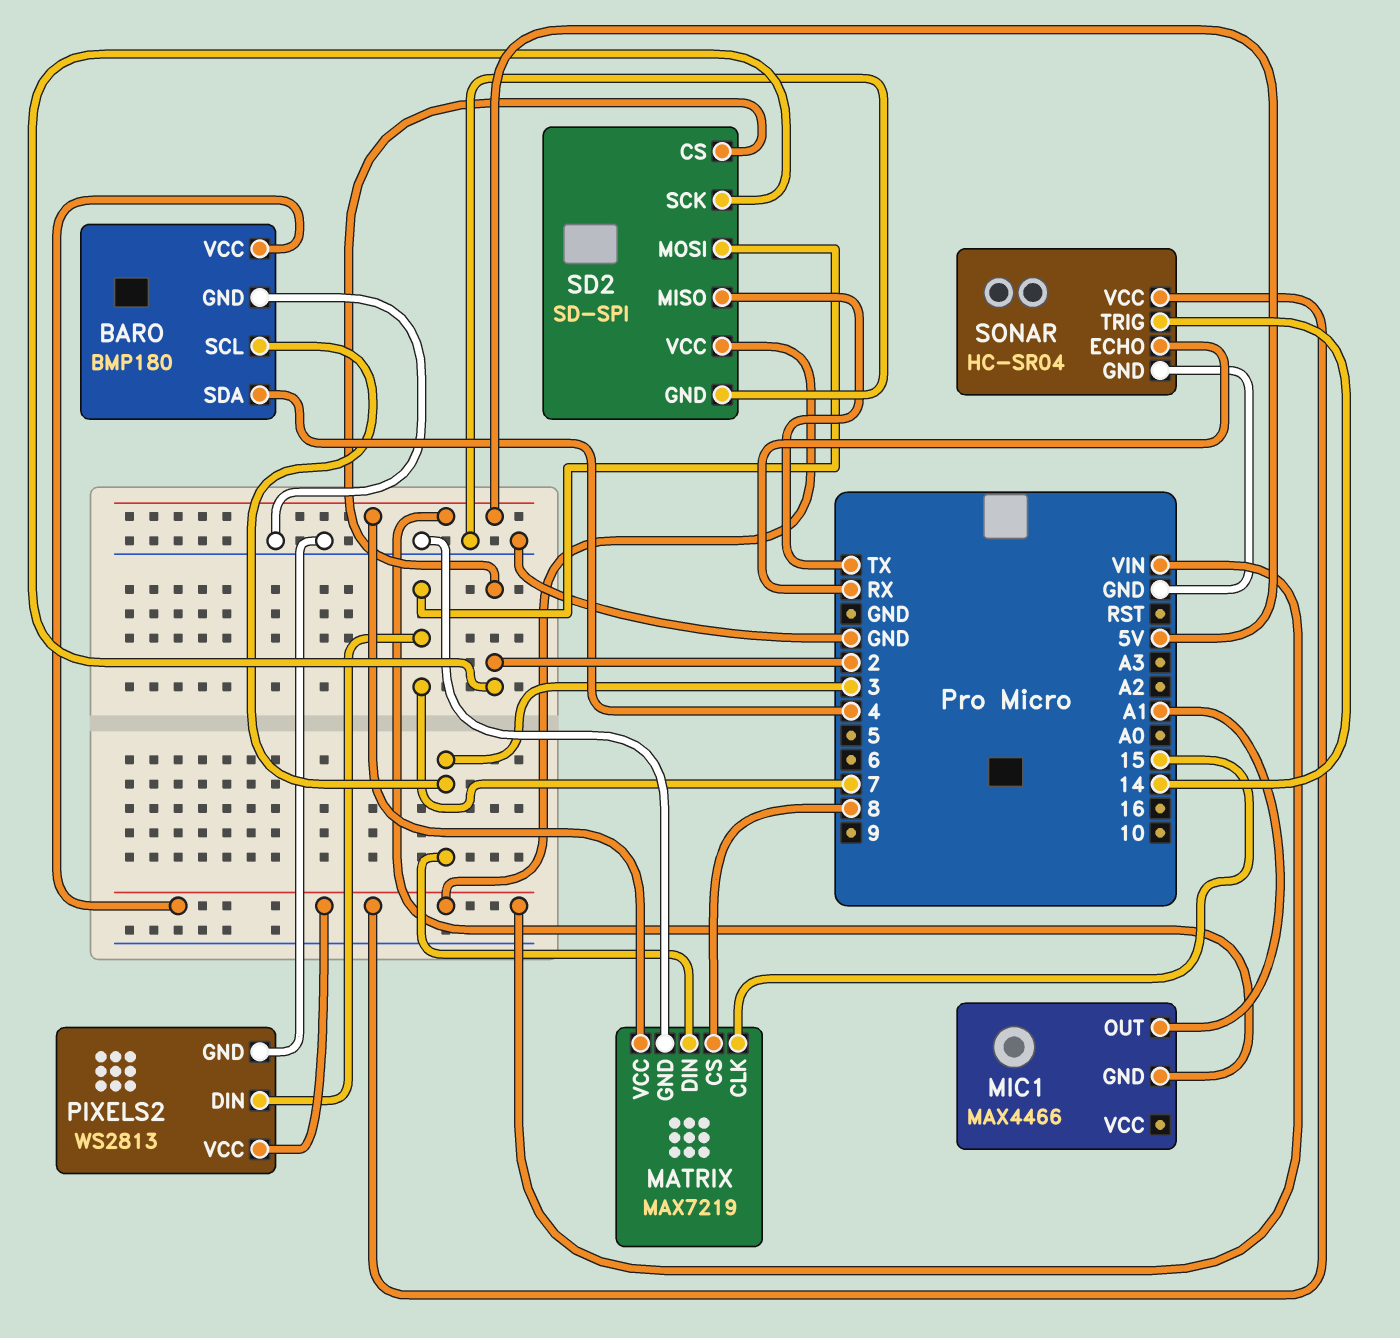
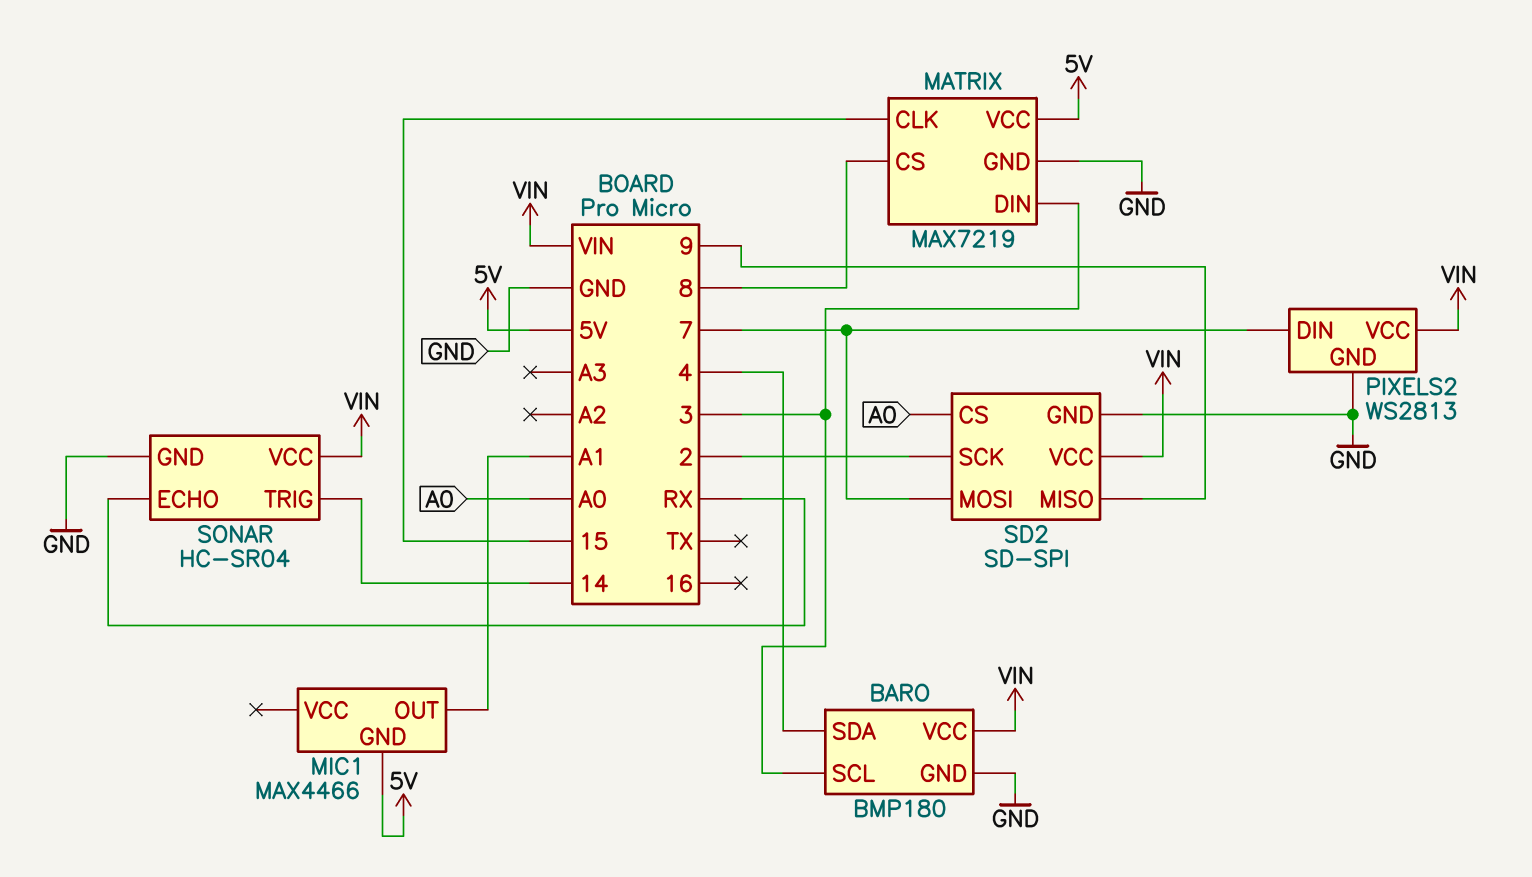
SD2 pin CS: 2 -> A0
SD2 pin MISO: TX -> 9

